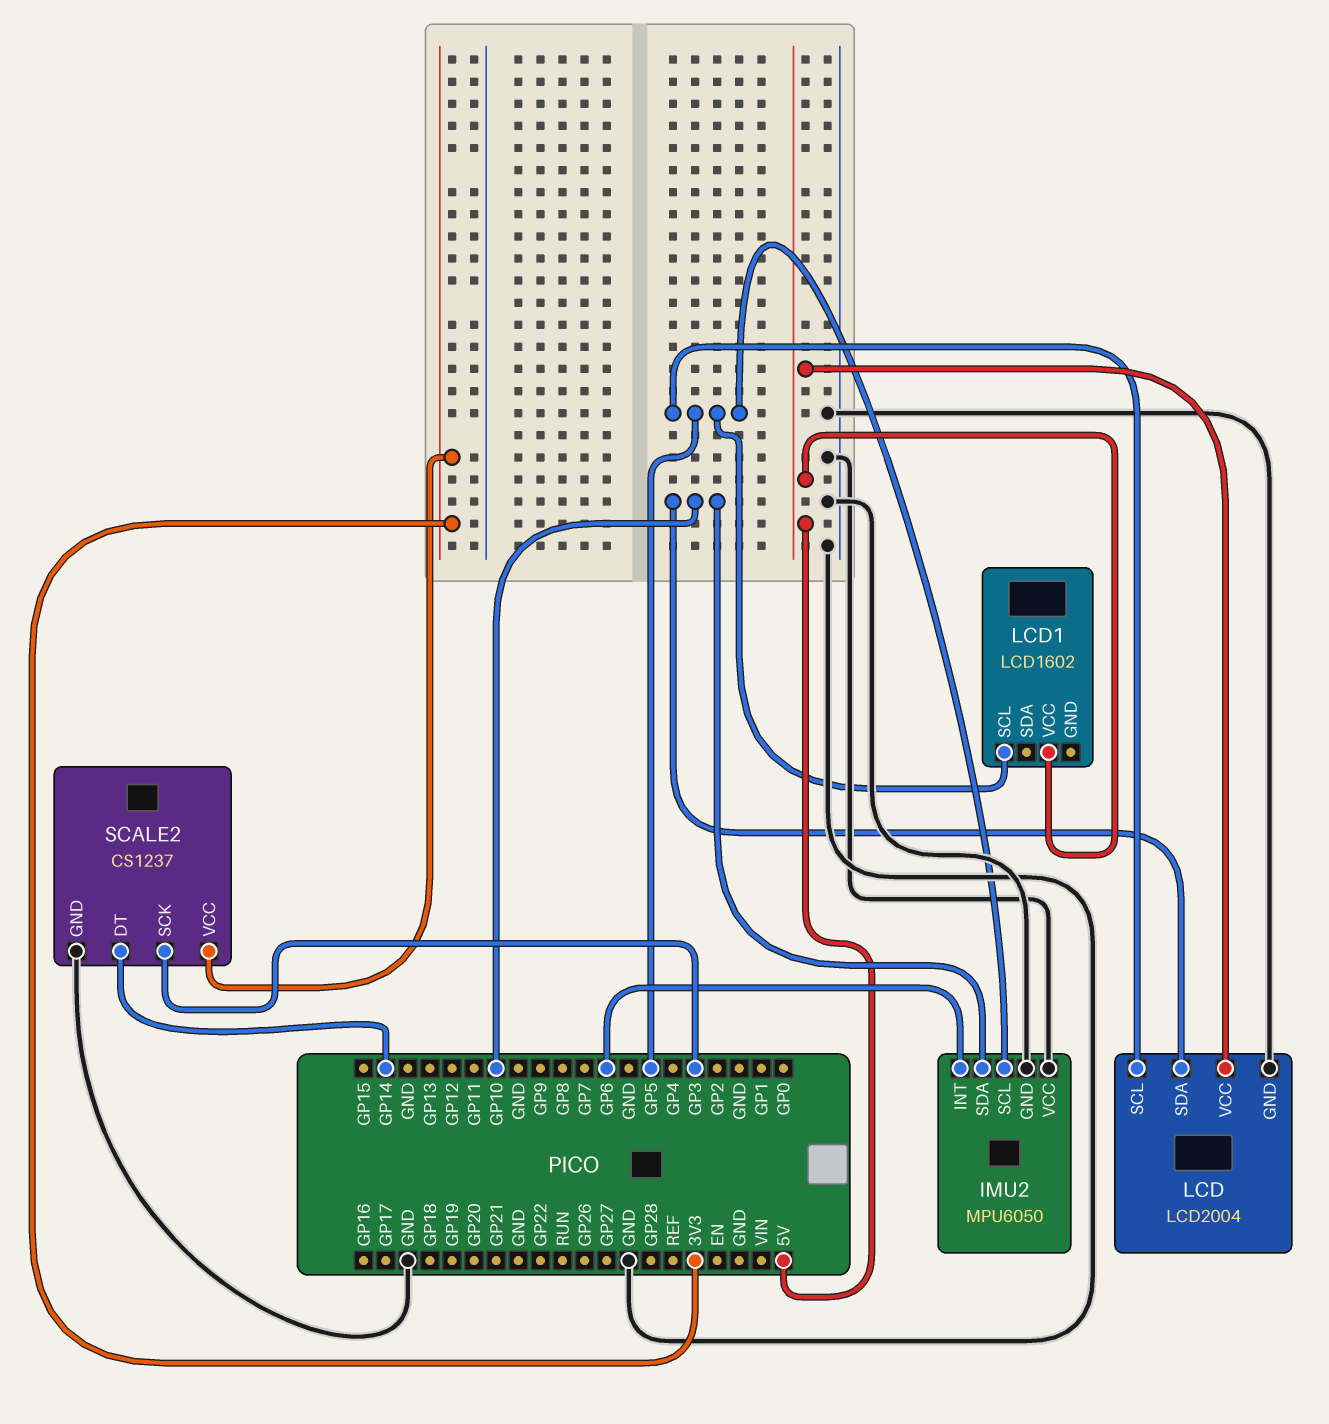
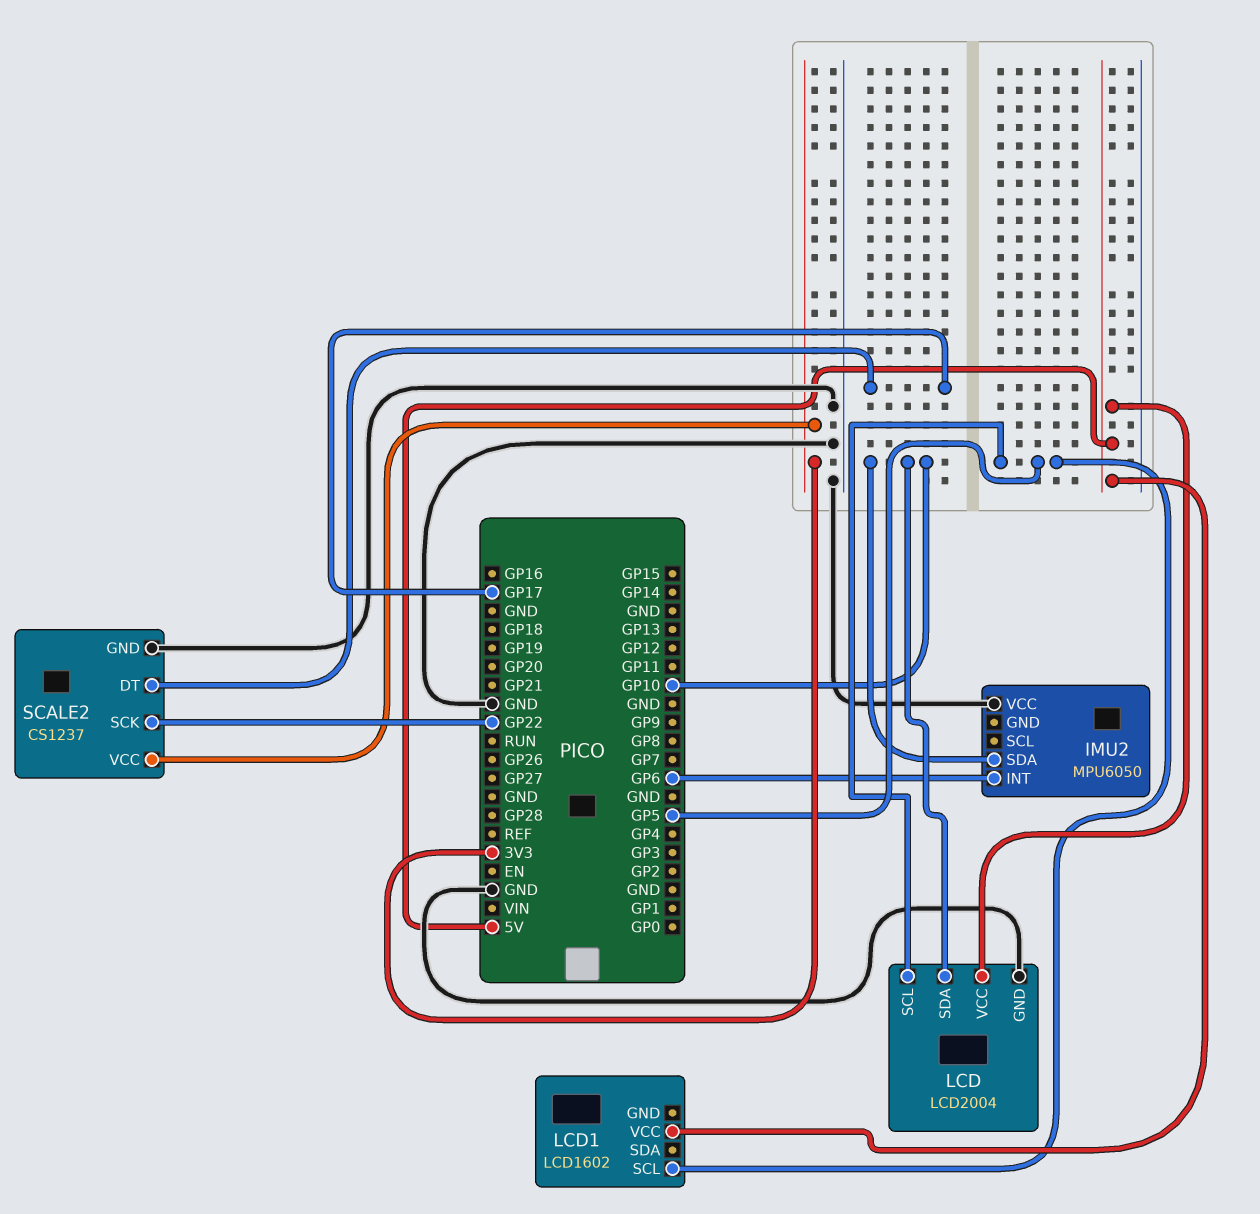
IMU2 pin GND: GND -> none
IMU2 pin SCL: GP5 -> none
SCALE2 pin DT: GP14 -> GP17
SCALE2 pin SCK: GP3 -> GP22

